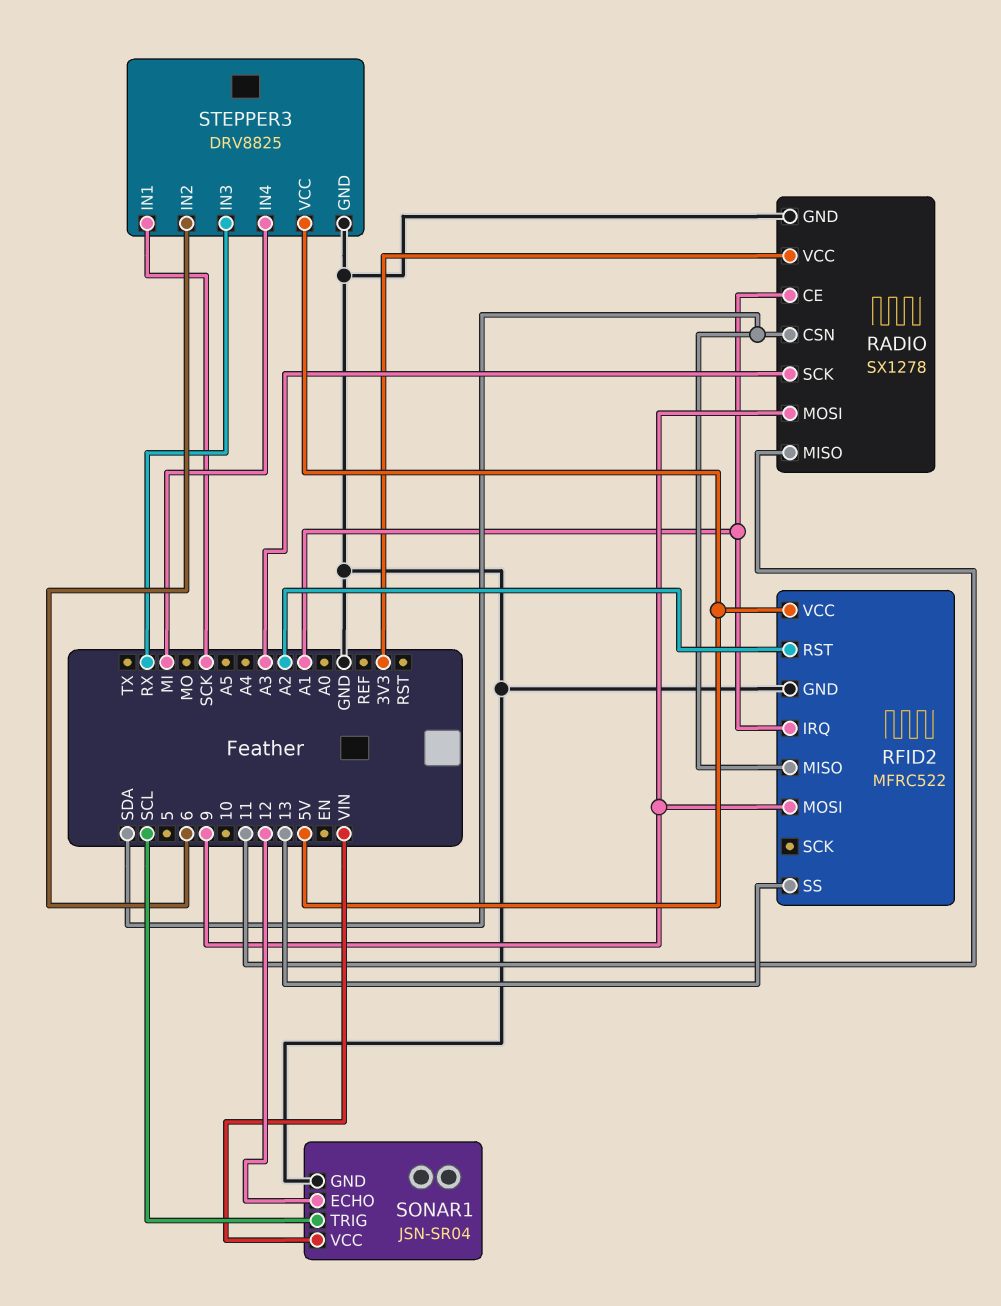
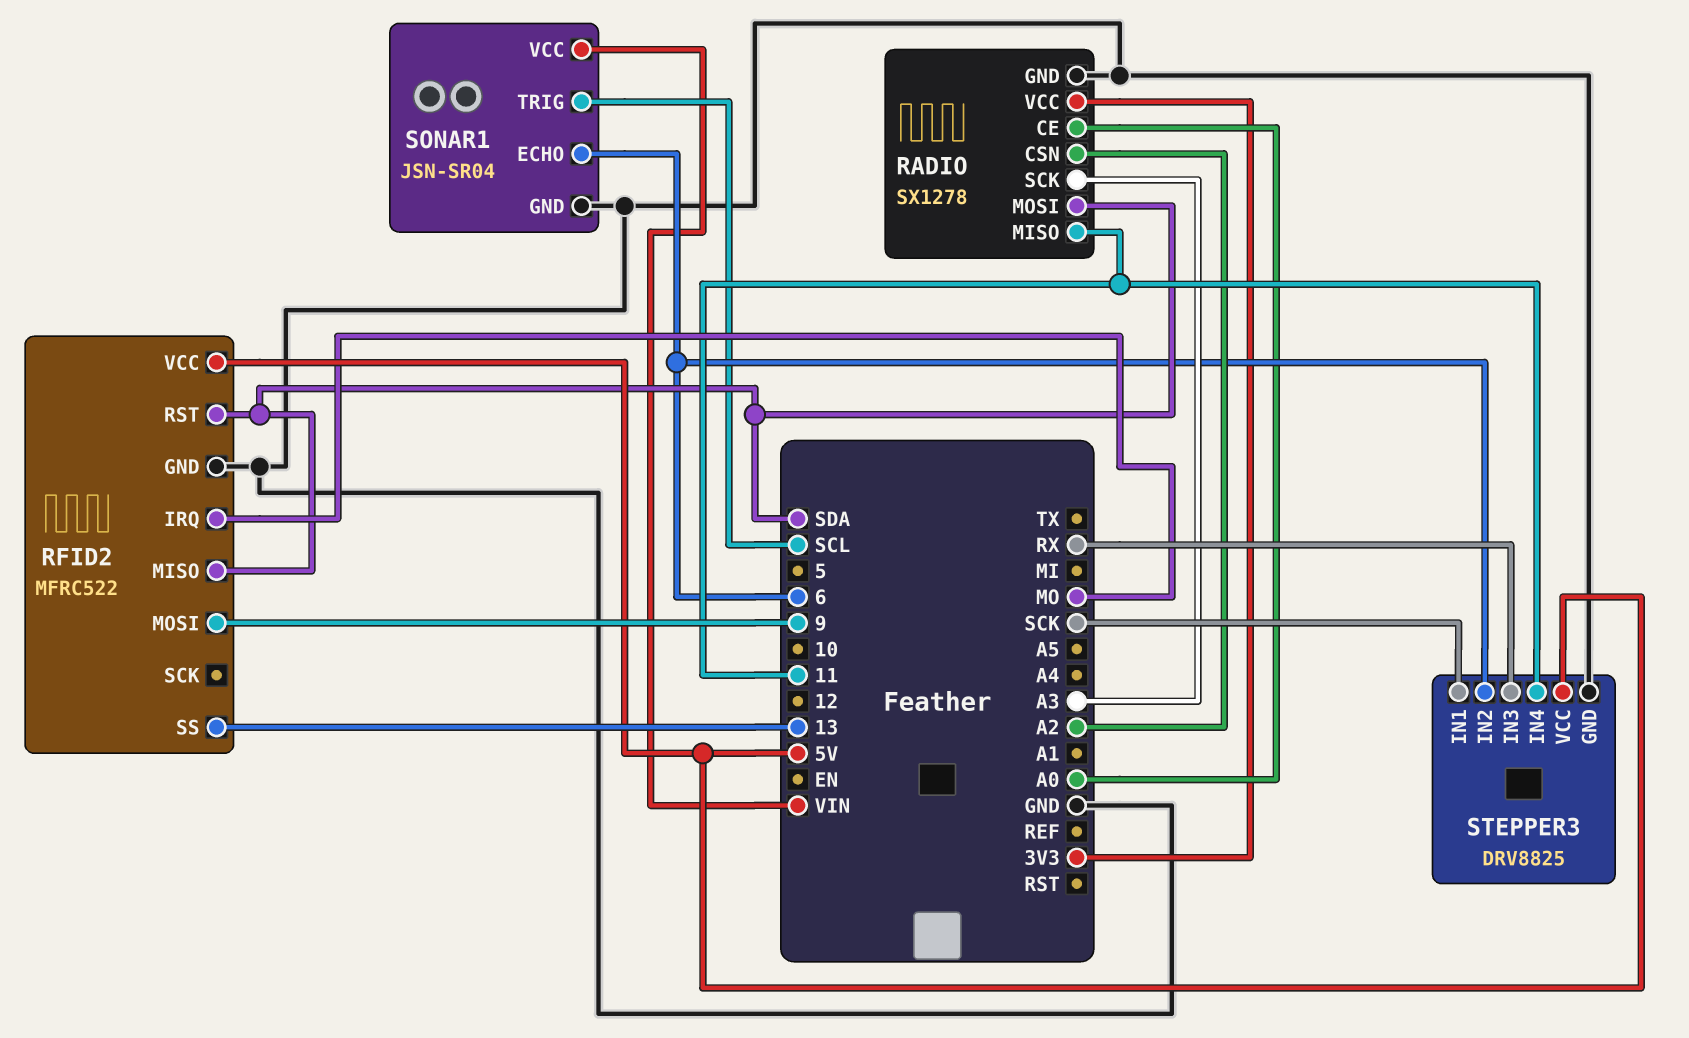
RADIO pin CE: A1 -> A0
RADIO pin CSN: SDA -> A2
RADIO pin MOSI: 9 -> SDA
RFID2 pin IRQ: A1 -> MO
RFID2 pin RST: A2 -> SDA
SONAR1 pin ECHO: 12 -> 6
STEPPER3 pin IN4: MI -> 11

